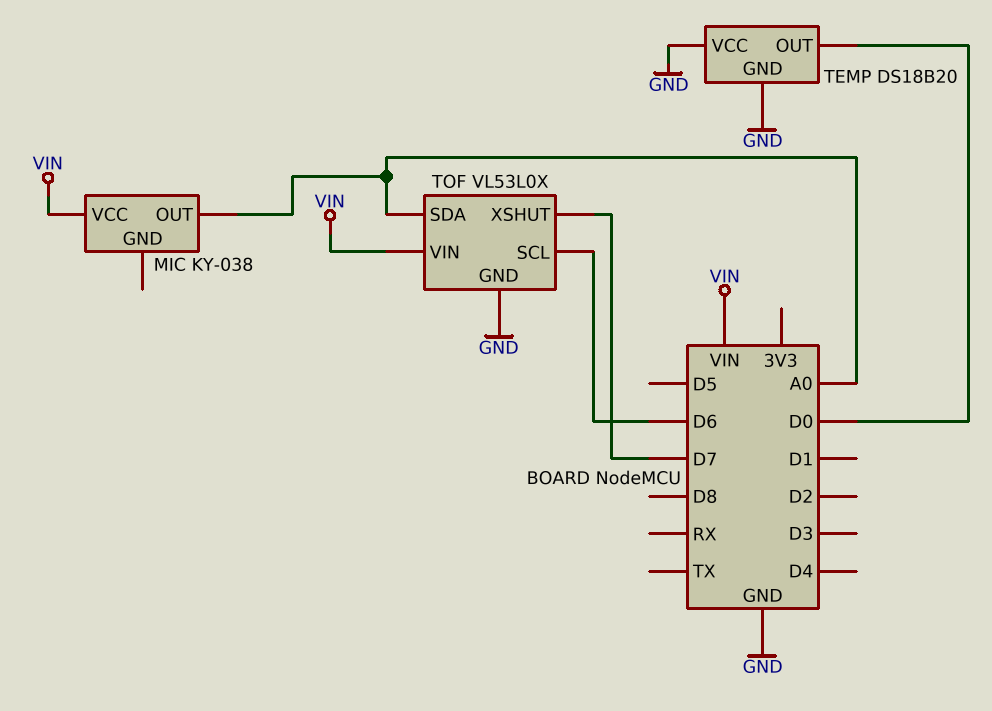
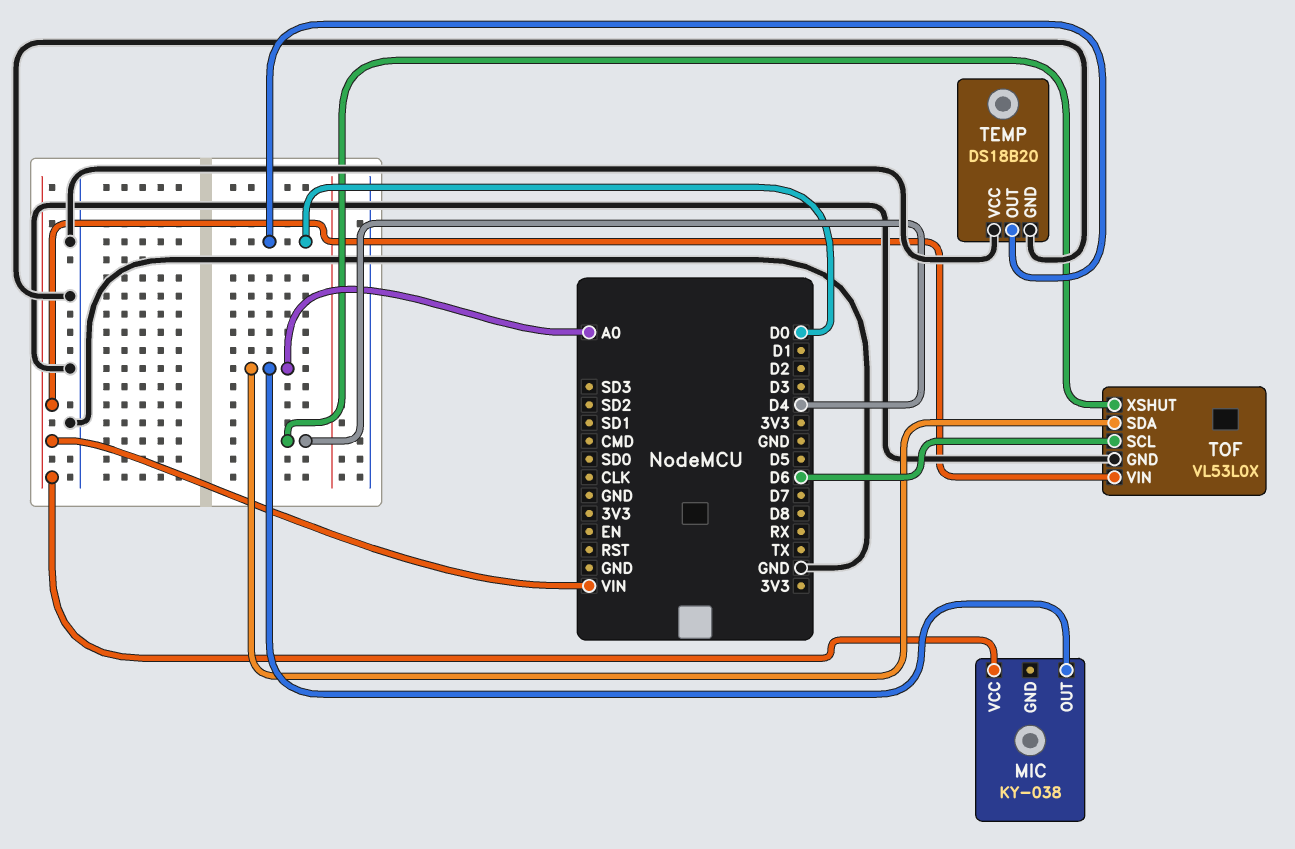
TOF pin XSHUT: D7 -> D4

